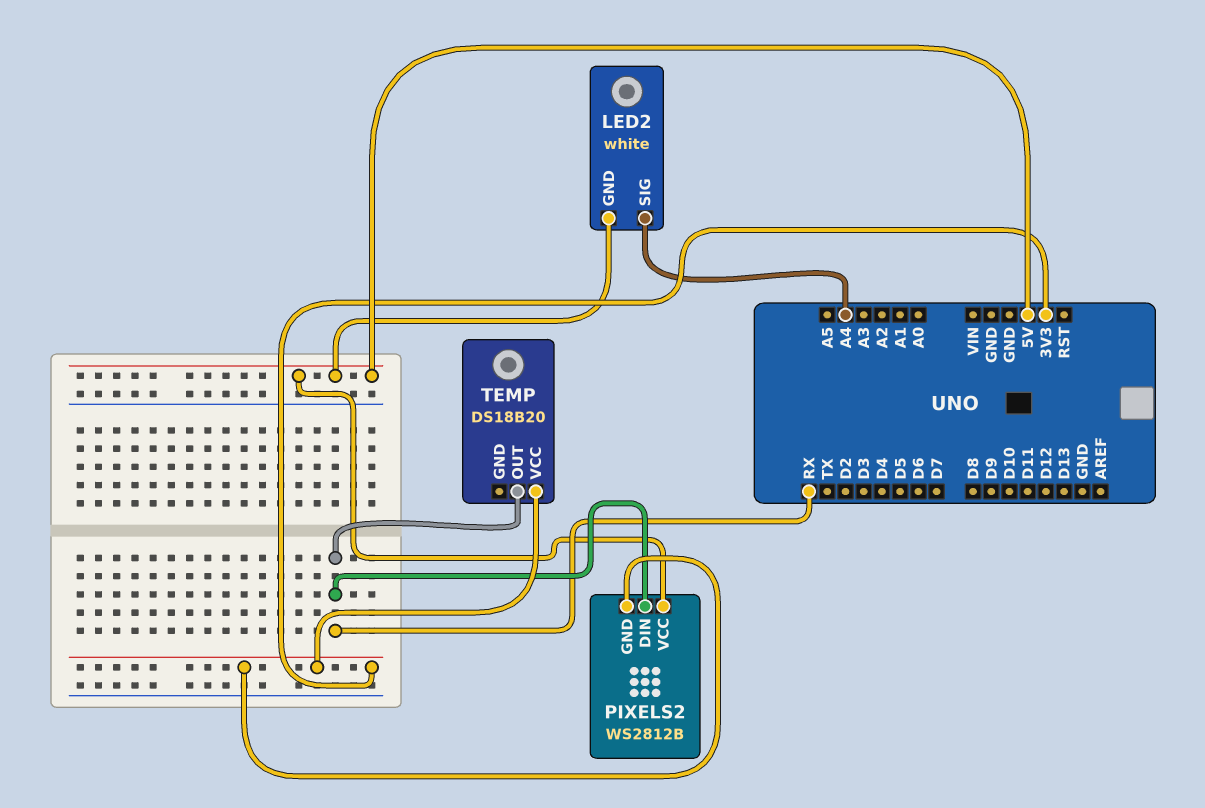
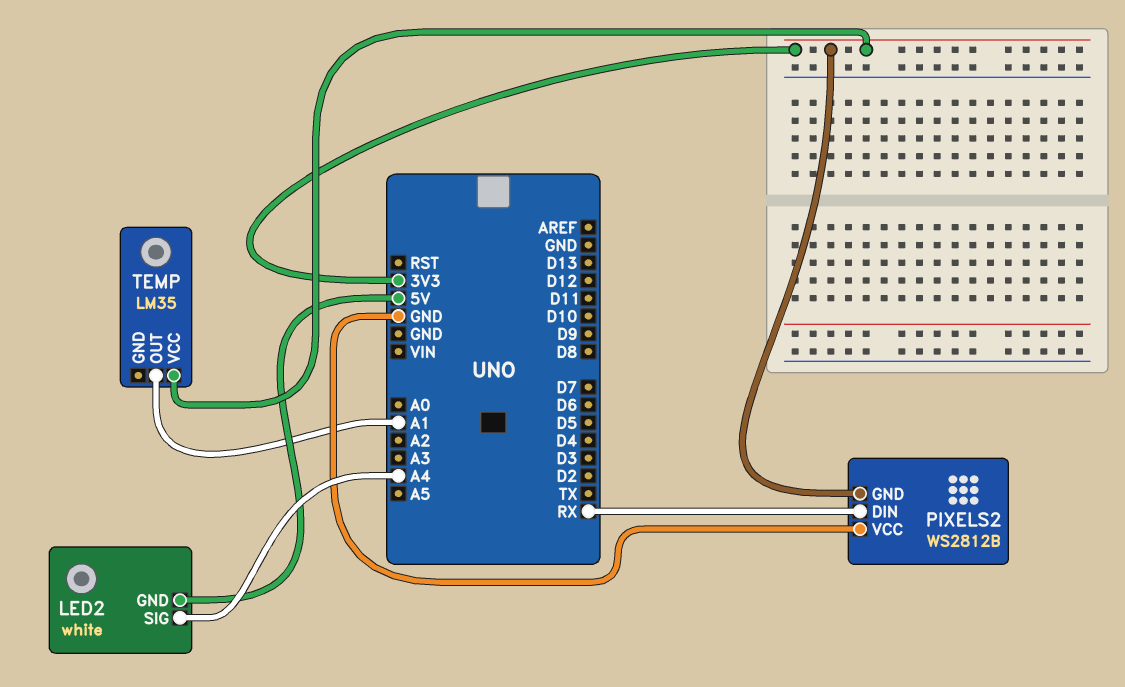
PIXELS2 pin VCC: 5V -> GND
TEMP: DS18B20 -> LM35
TEMP pin OUT: RX -> A1

